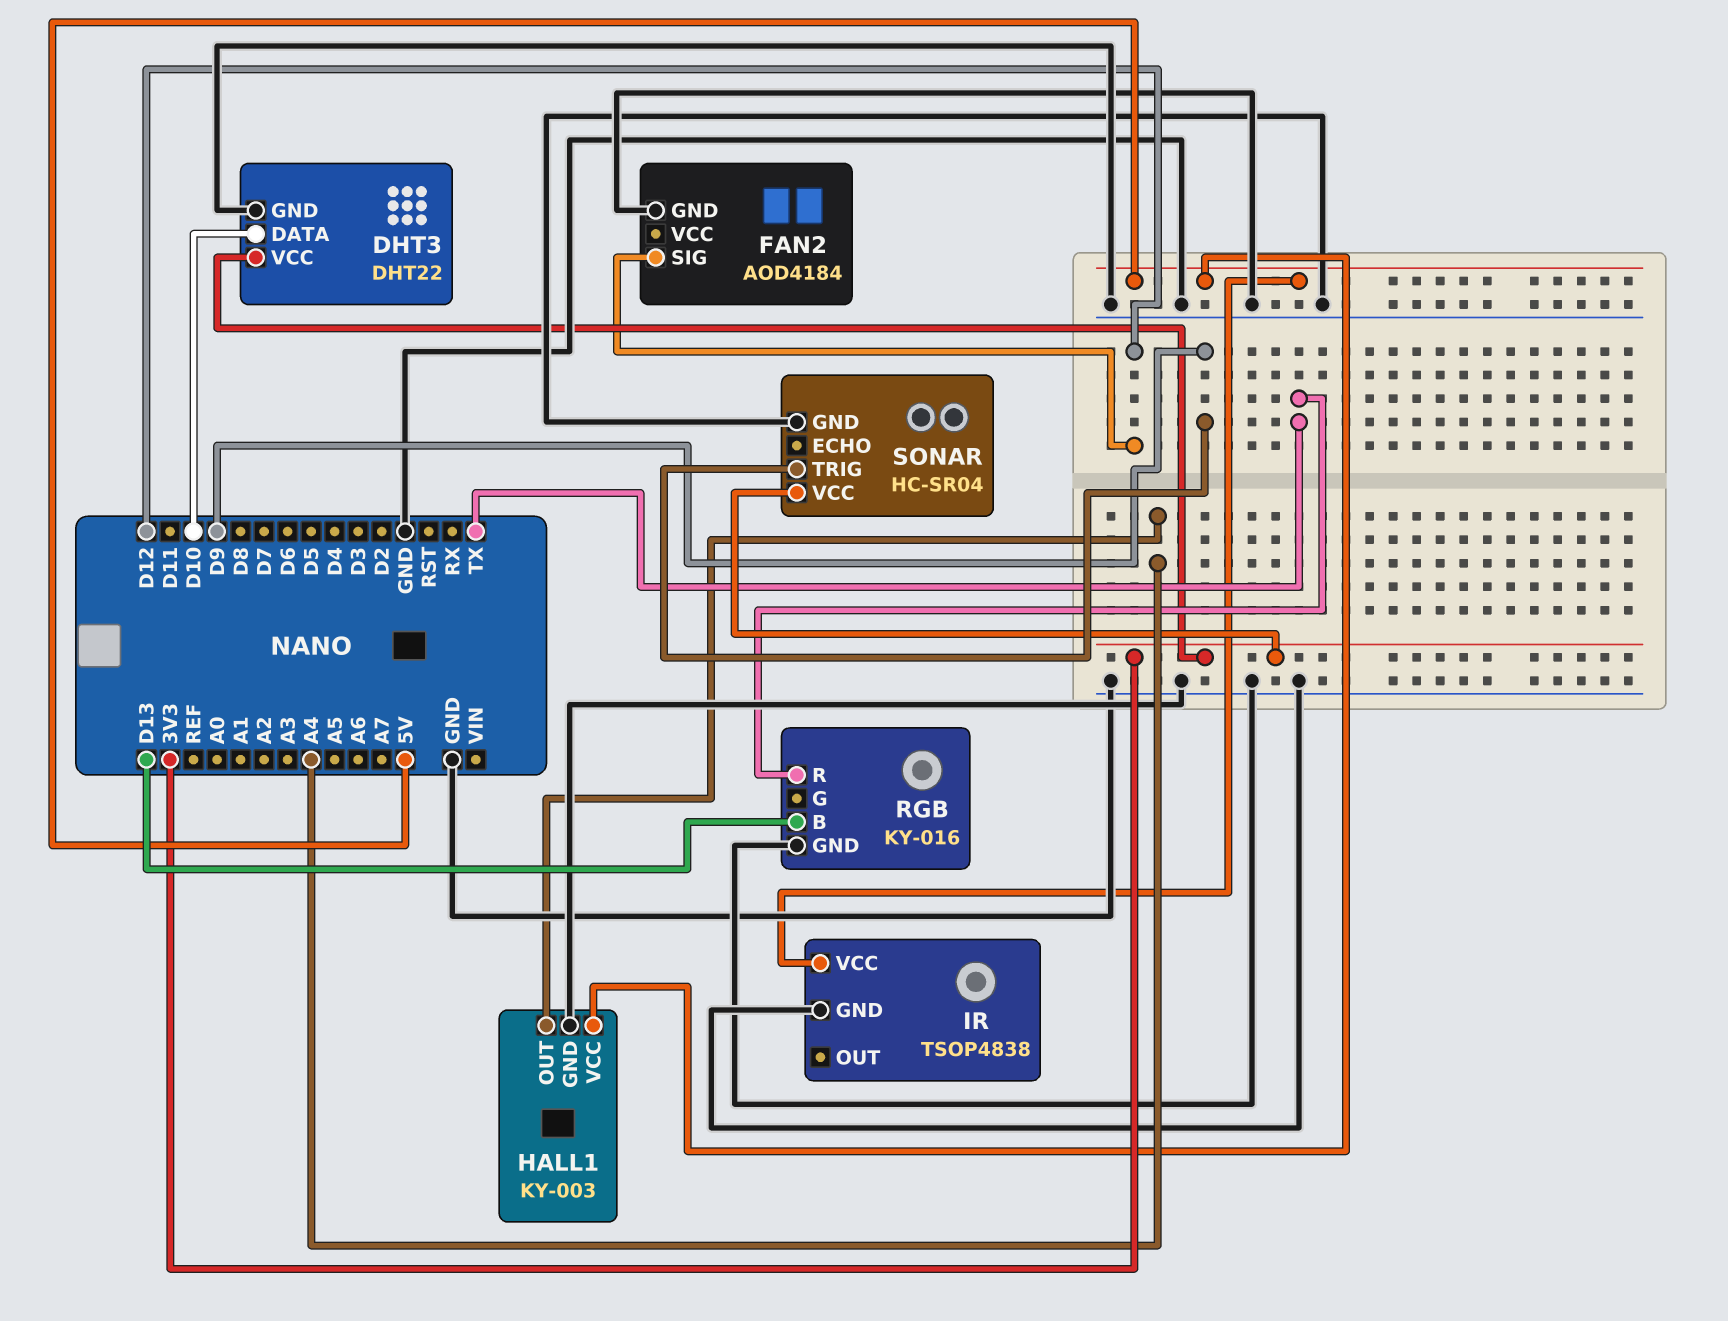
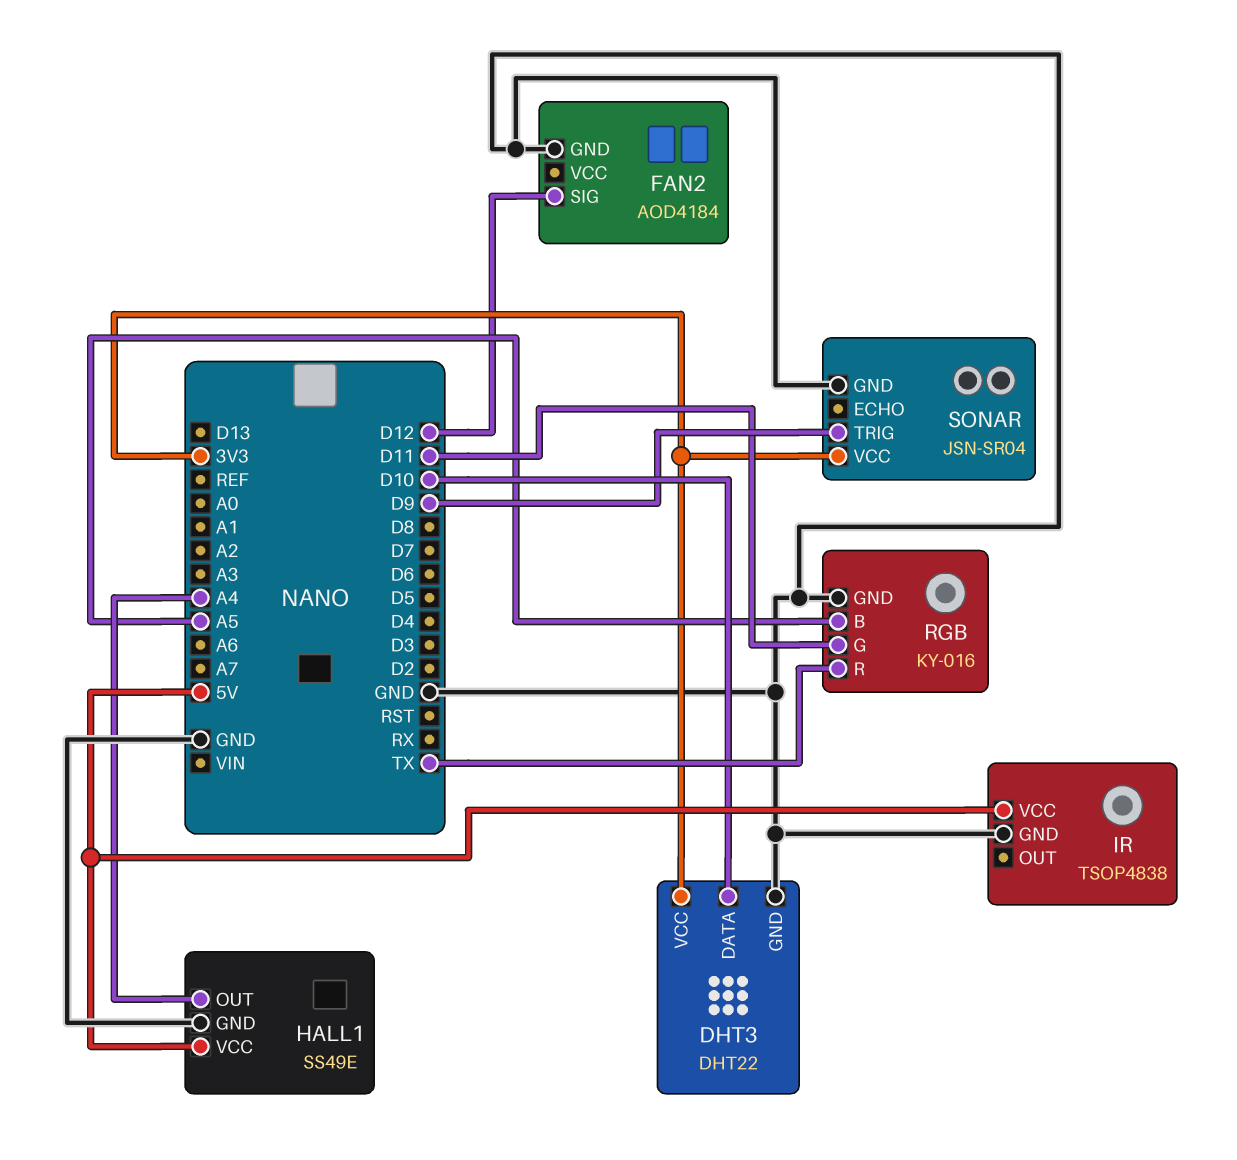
HALL1: KY-003 -> SS49E
RGB pin B: D13 -> A5
RGB pin G: none -> D11
SONAR: HC-SR04 -> JSN-SR04

